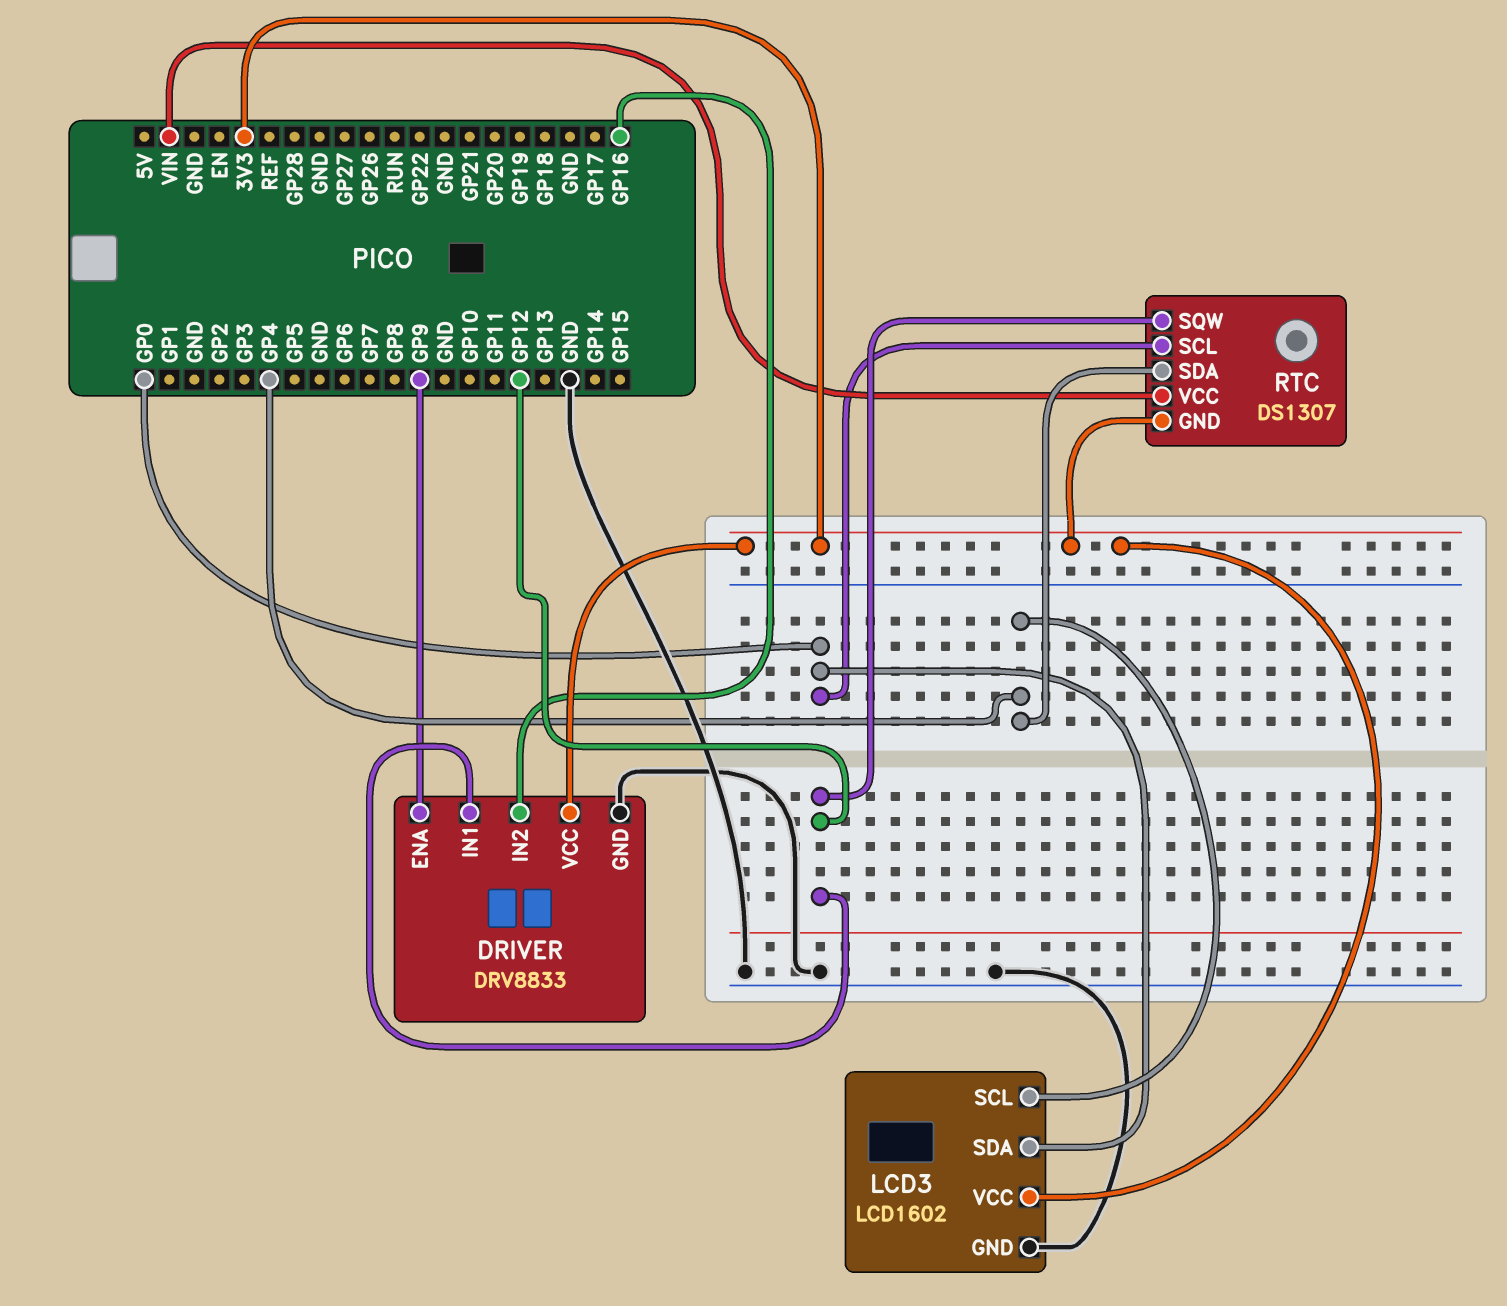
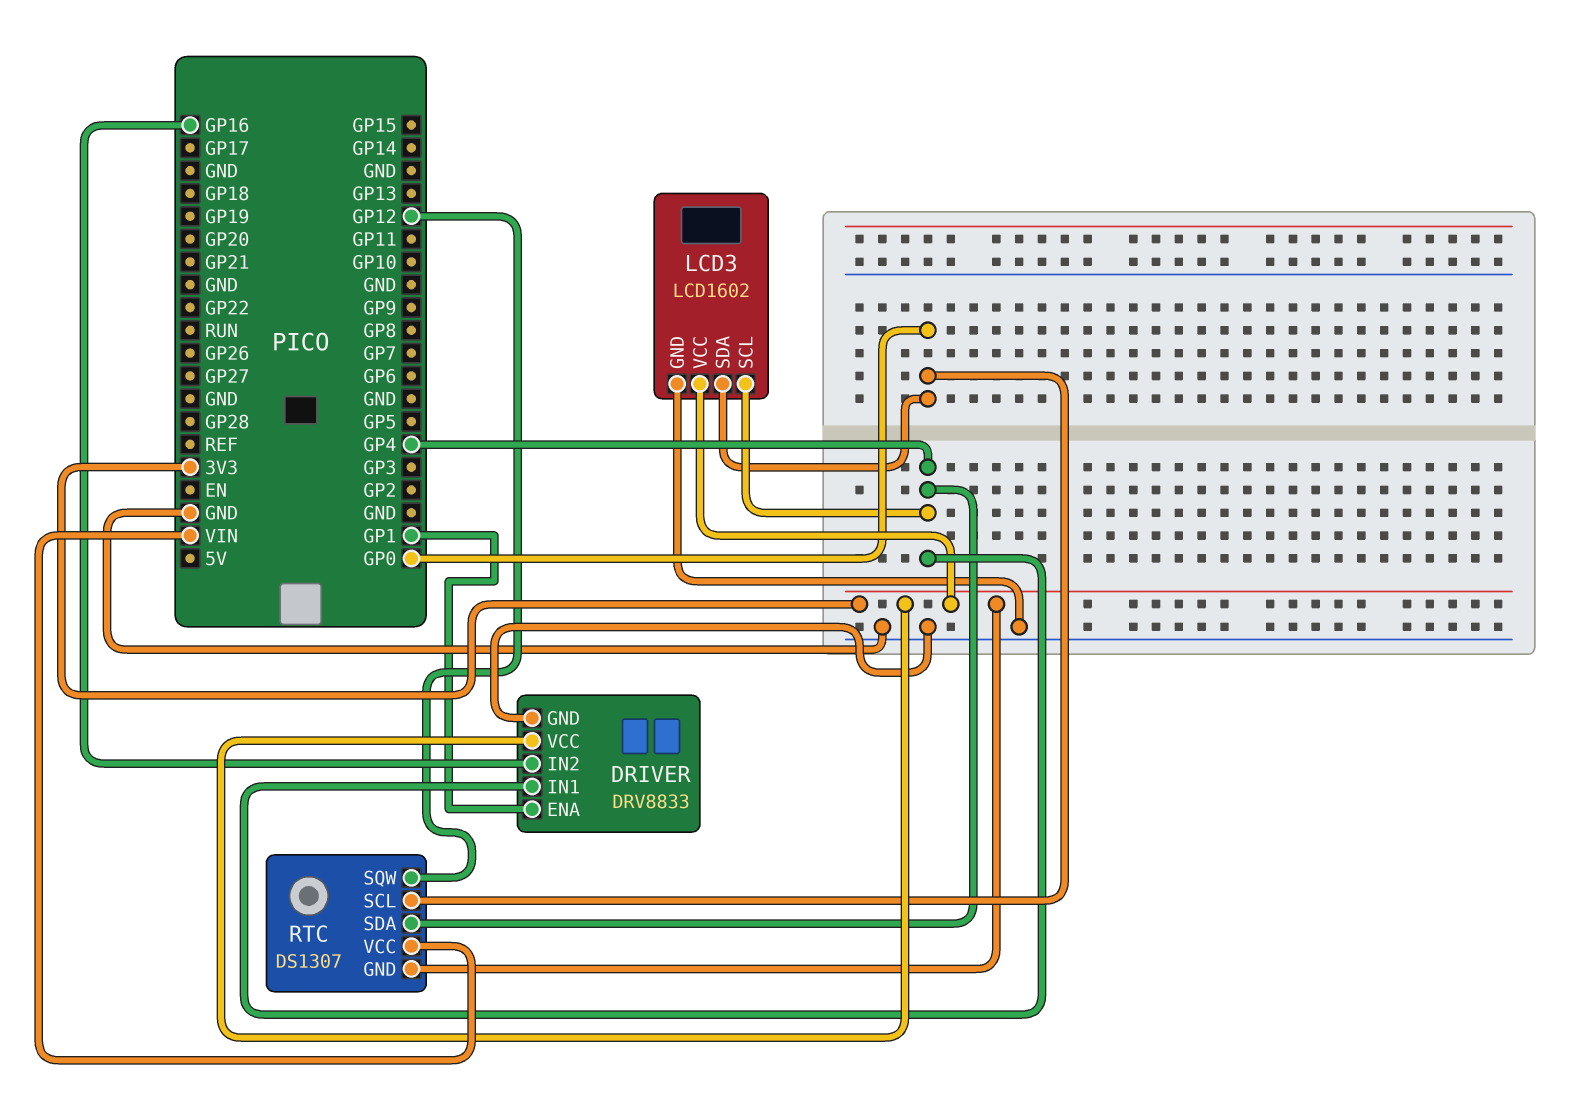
DRIVER pin ENA: GP9 -> GP1
DRIVER pin IN1: GP12 -> GP4

